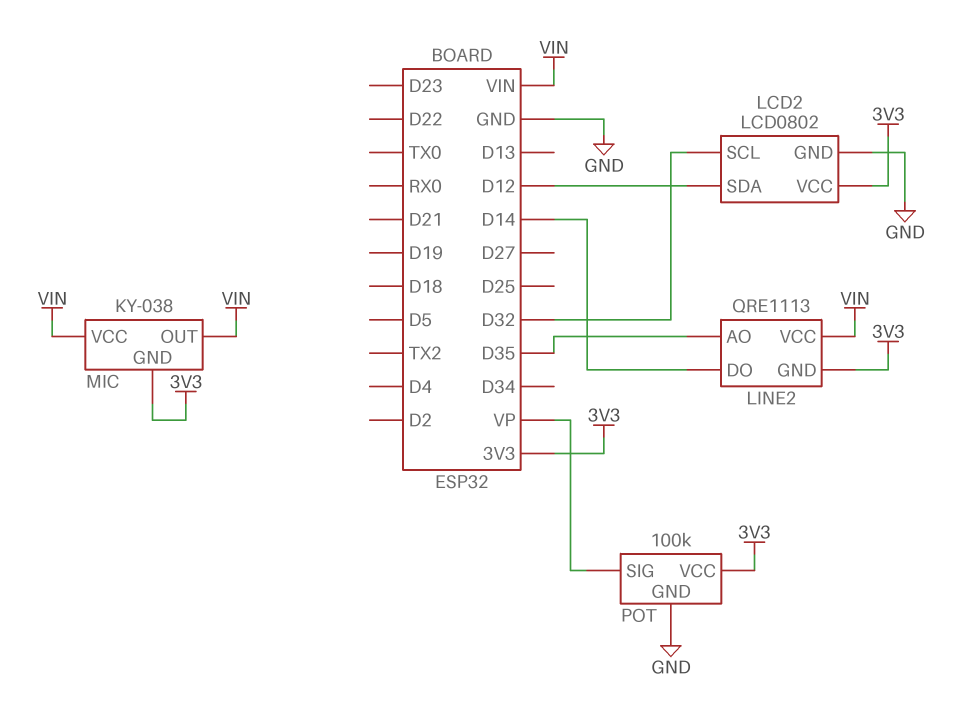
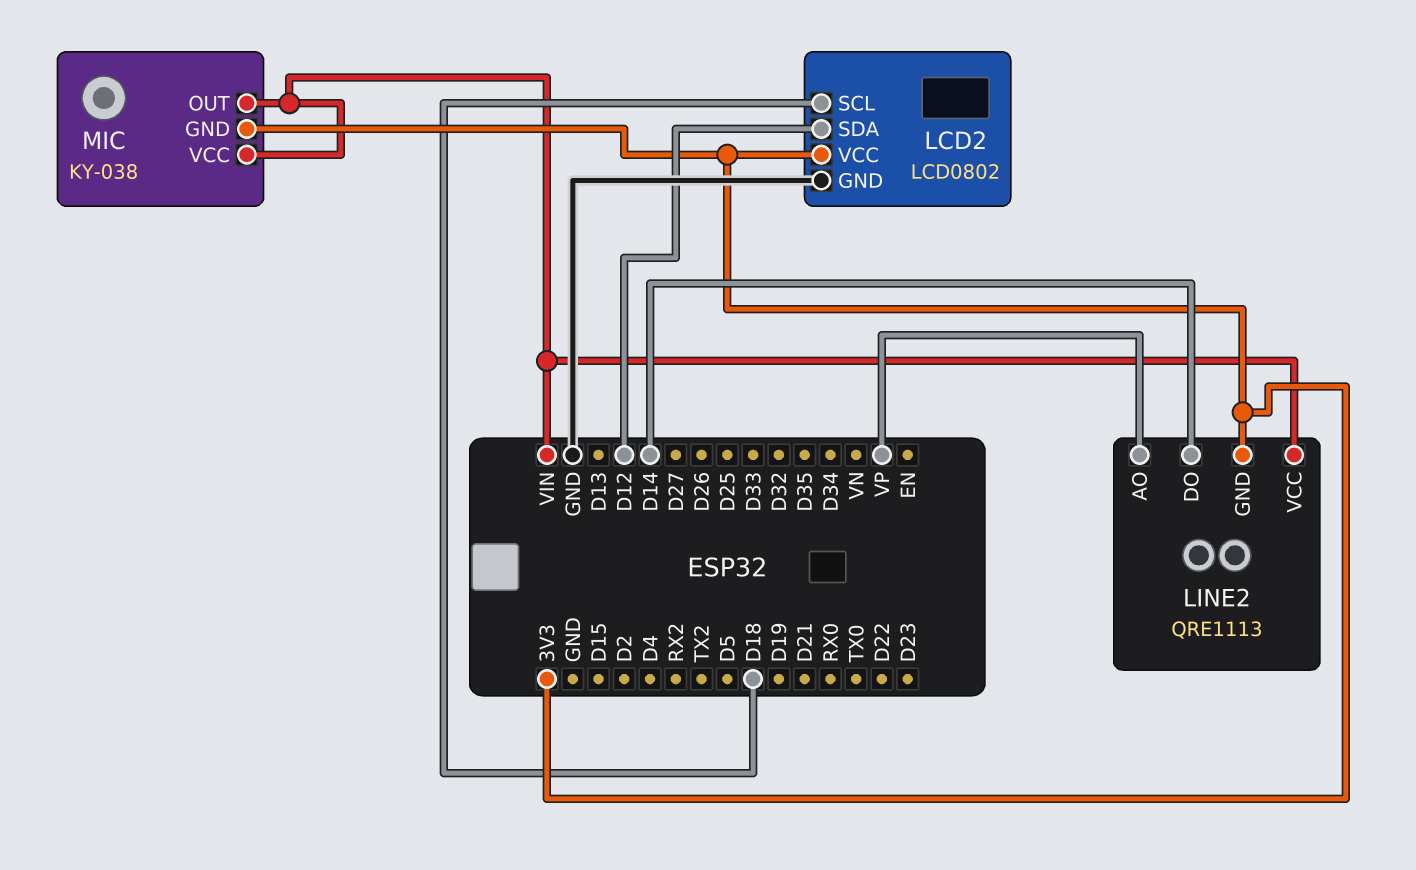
LCD2 pin SCL: D32 -> D18
LINE2 pin AO: D35 -> VP
POT: 100k -> none
POT pin GND: GND -> none
POT pin SIG: VP -> none
POT pin VCC: 3V3 -> none

